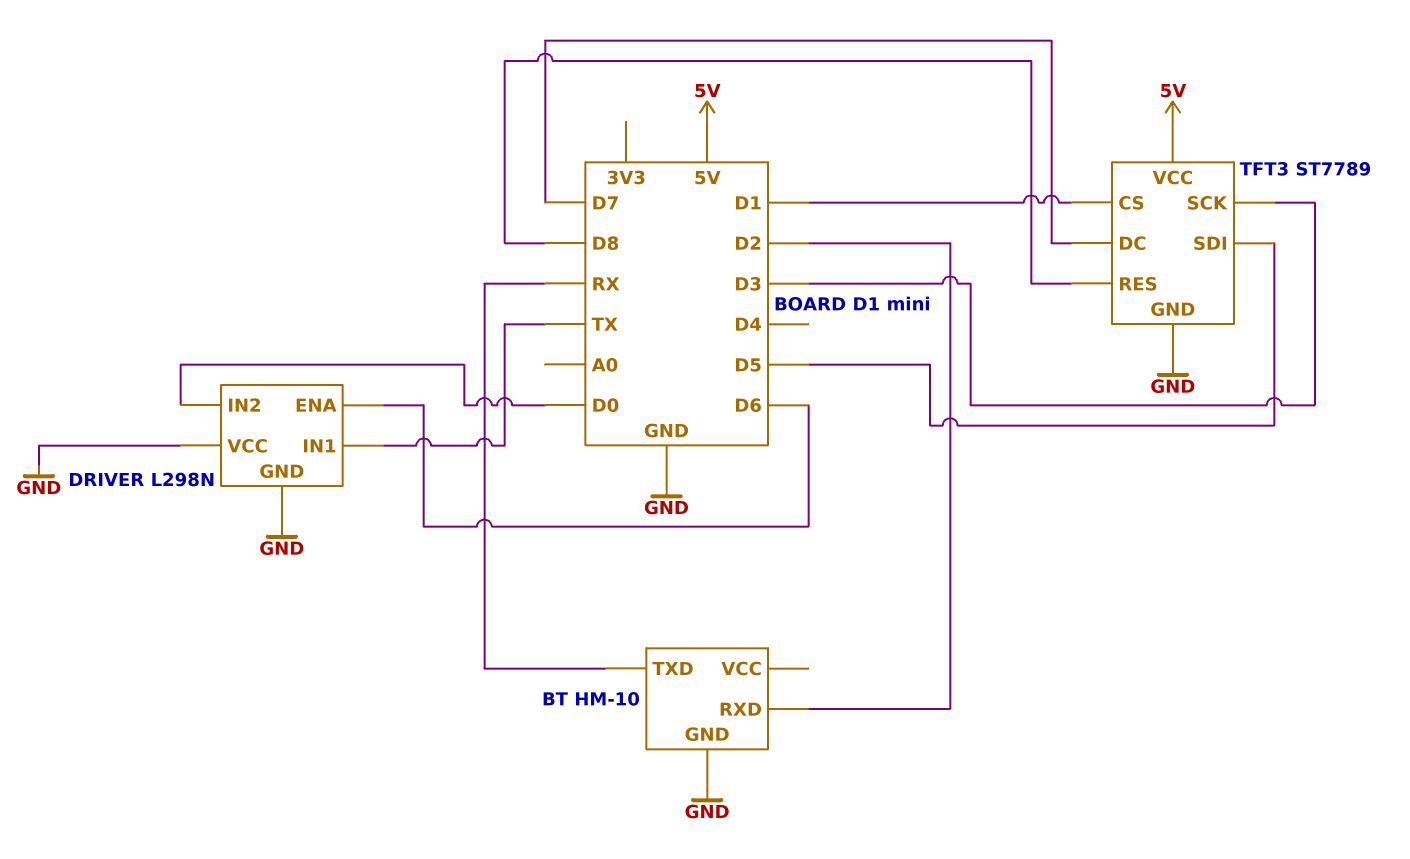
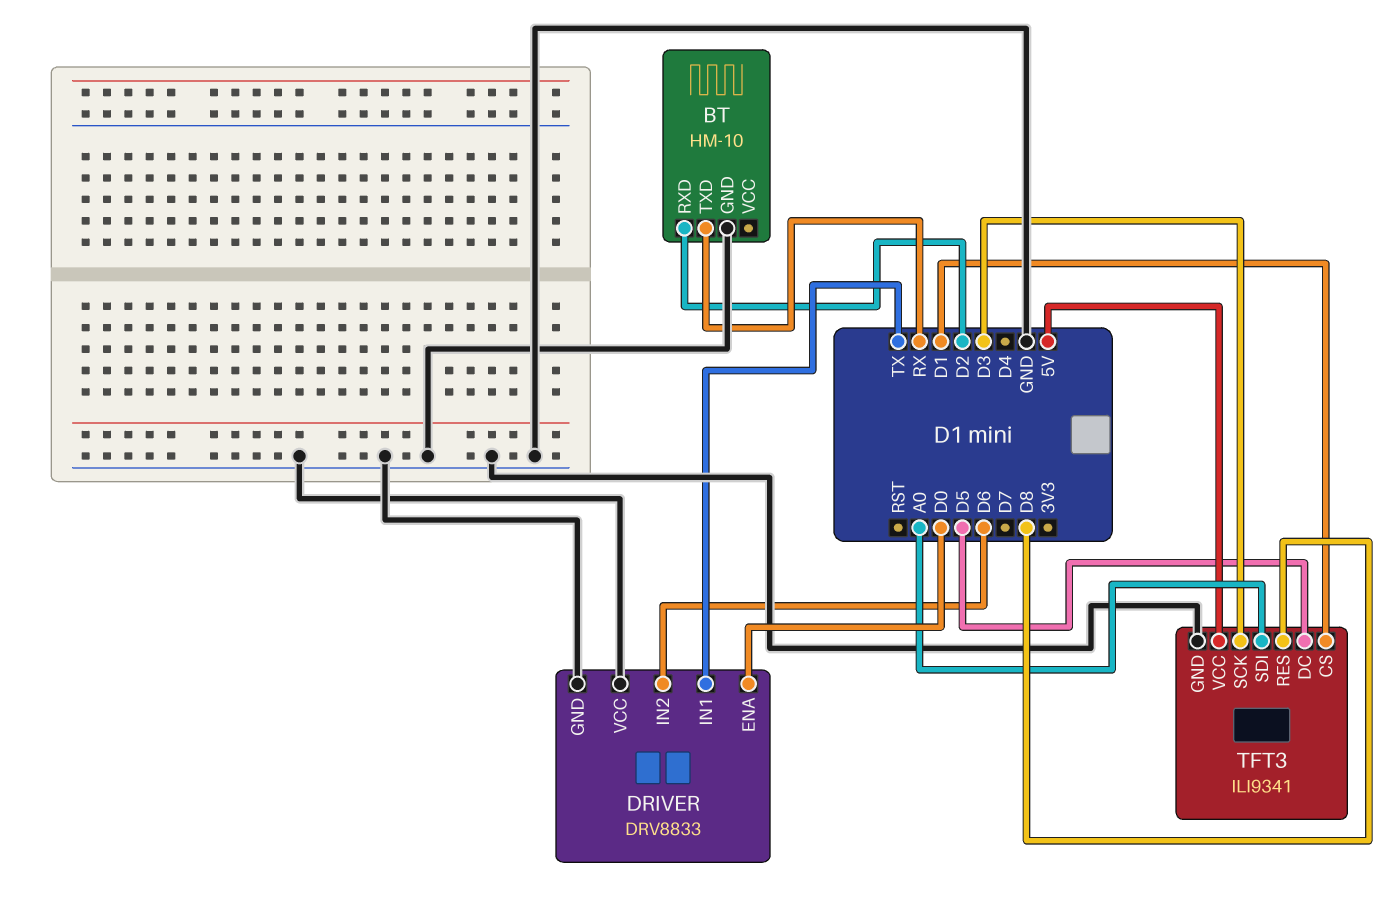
DRIVER: L298N -> DRV8833
DRIVER pin ENA: D6 -> D0
DRIVER pin IN2: D0 -> D6
TFT3: ST7789 -> ILI9341
TFT3 pin DC: D7 -> D5
TFT3 pin SDI: D5 -> A0

